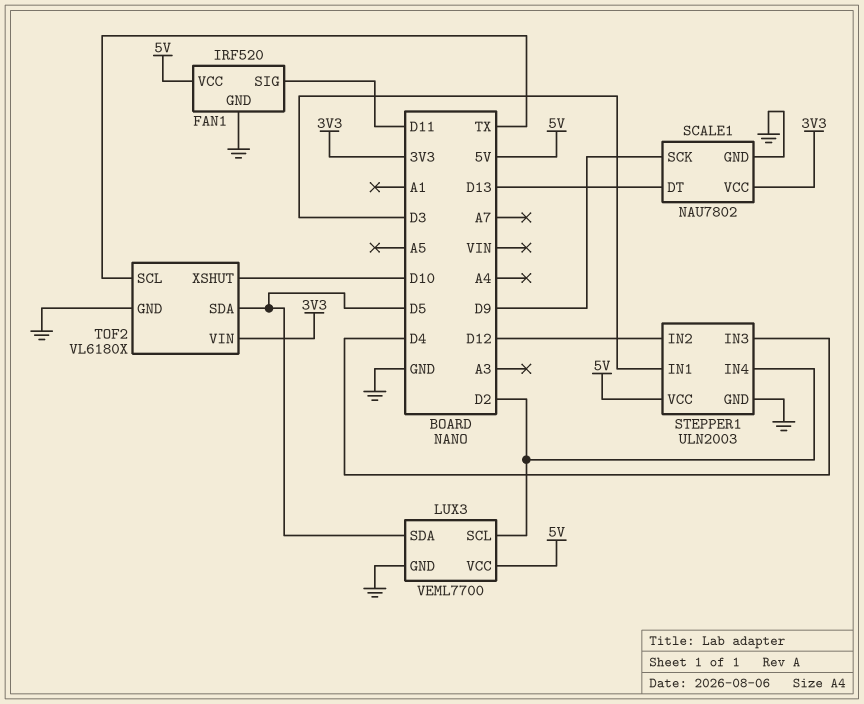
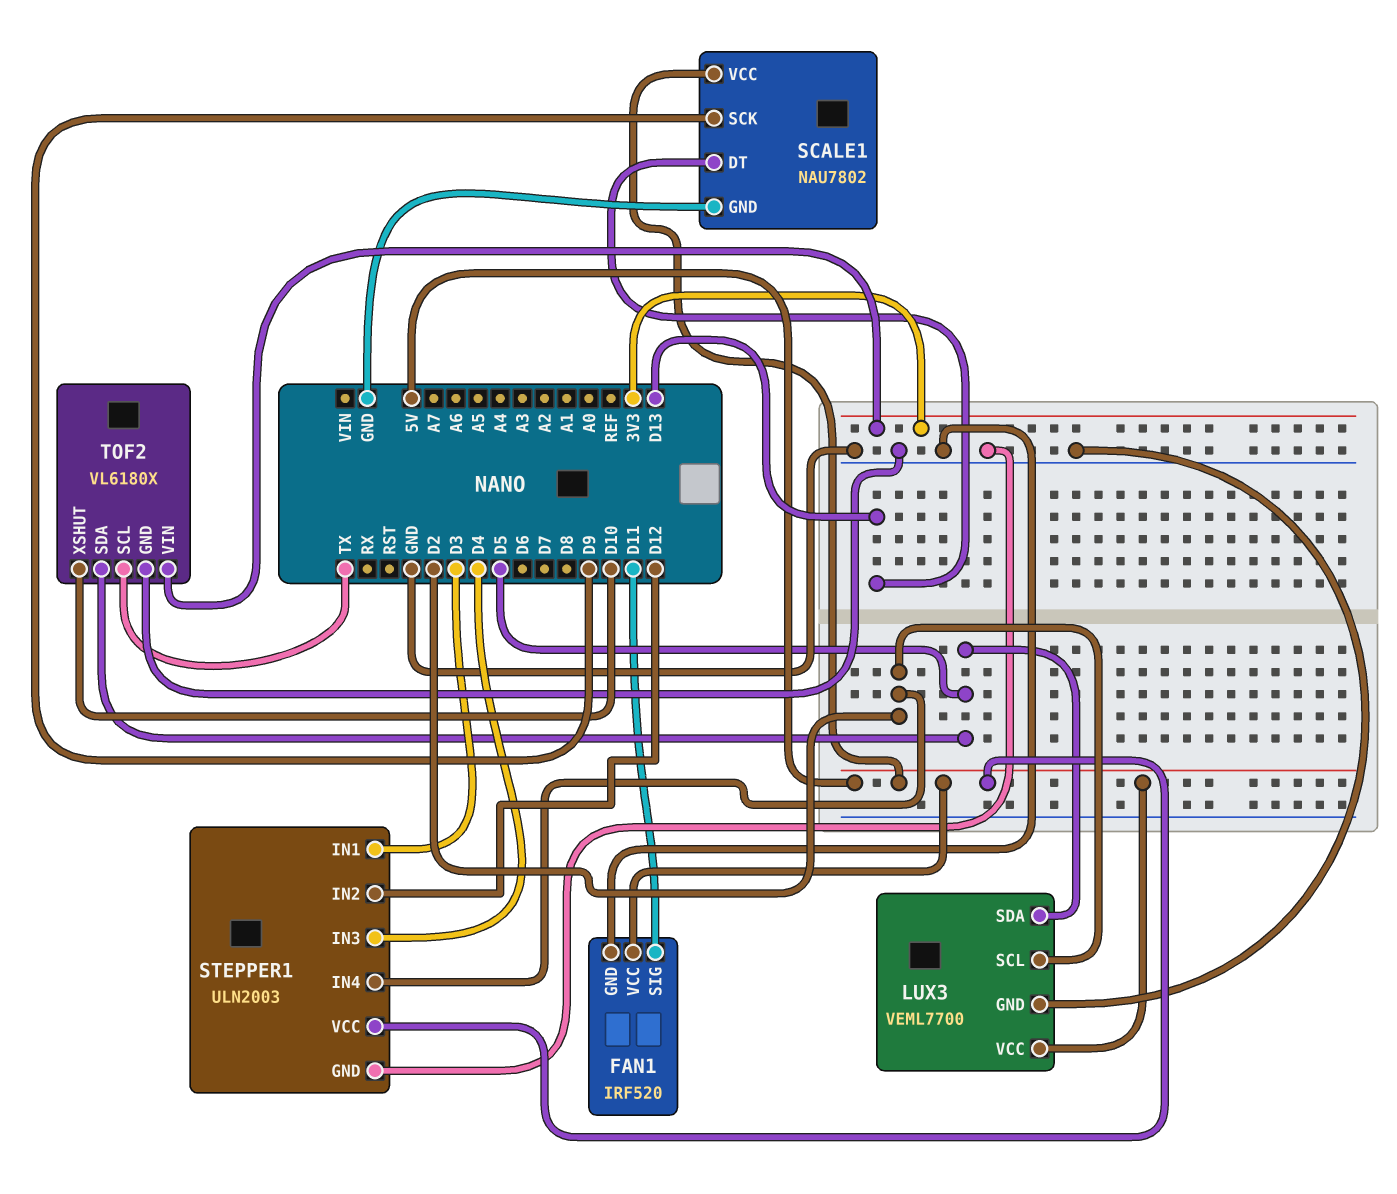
SCALE1 pin VCC: 3V3 -> 5V

